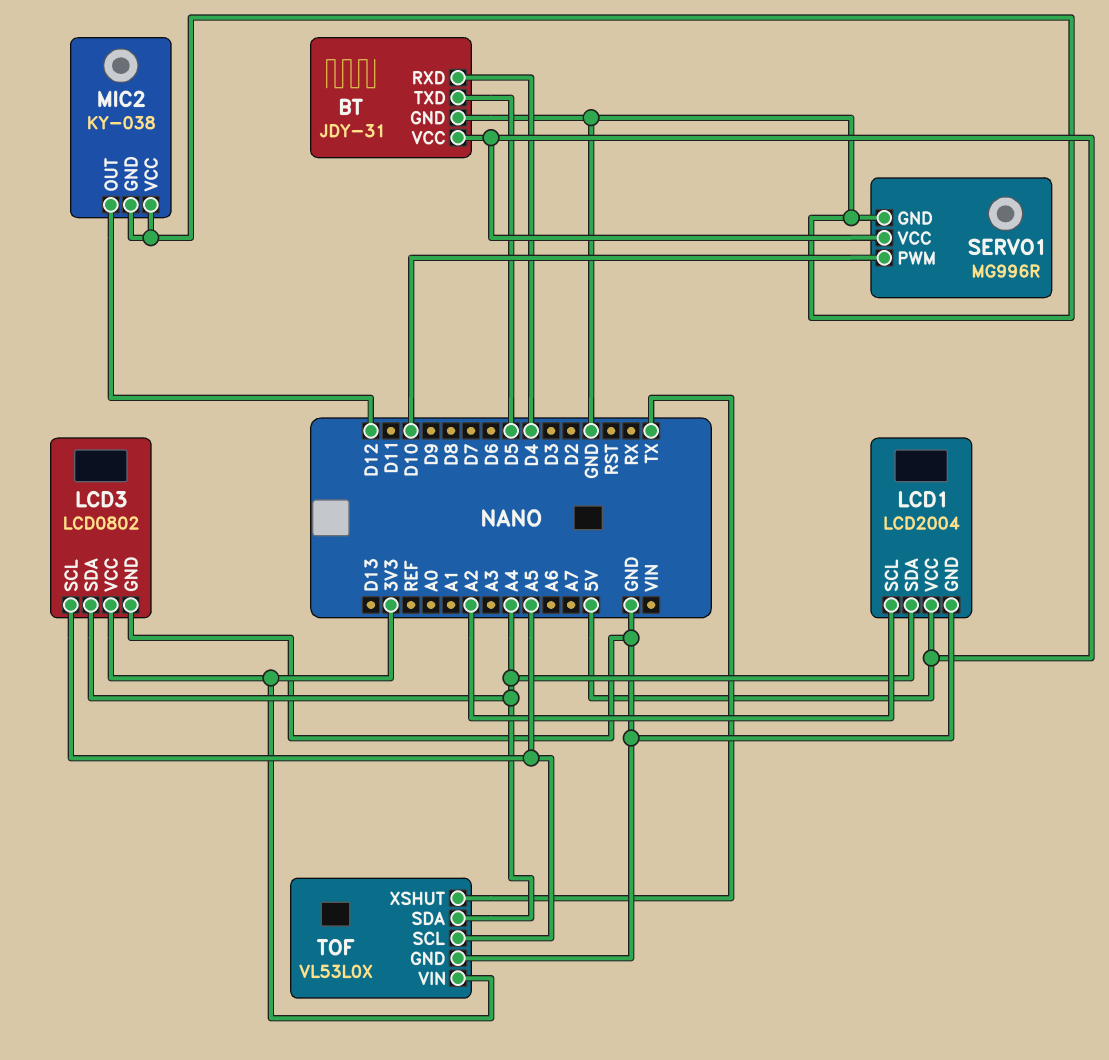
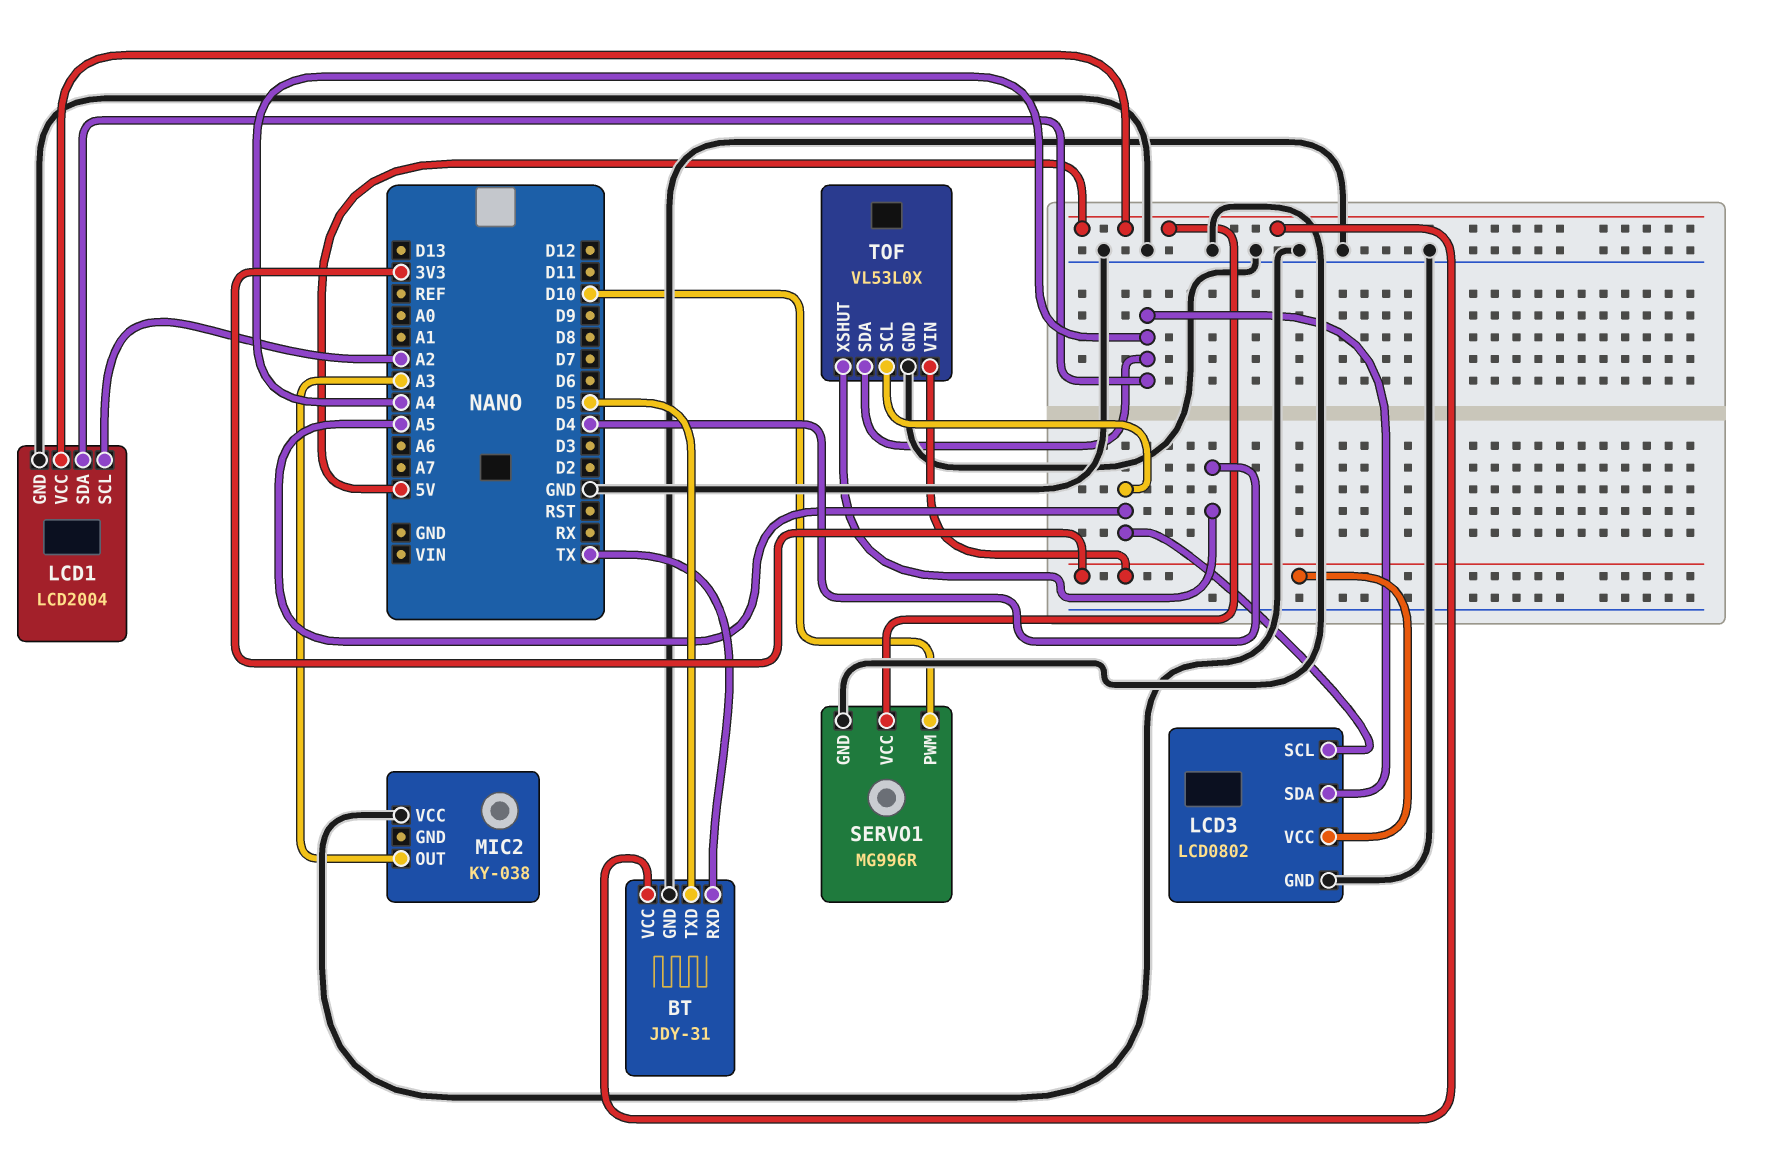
BT pin RXD: D4 -> TX
MIC2 pin GND: GND -> none
MIC2 pin OUT: D12 -> A3
TOF pin XSHUT: TX -> D4

